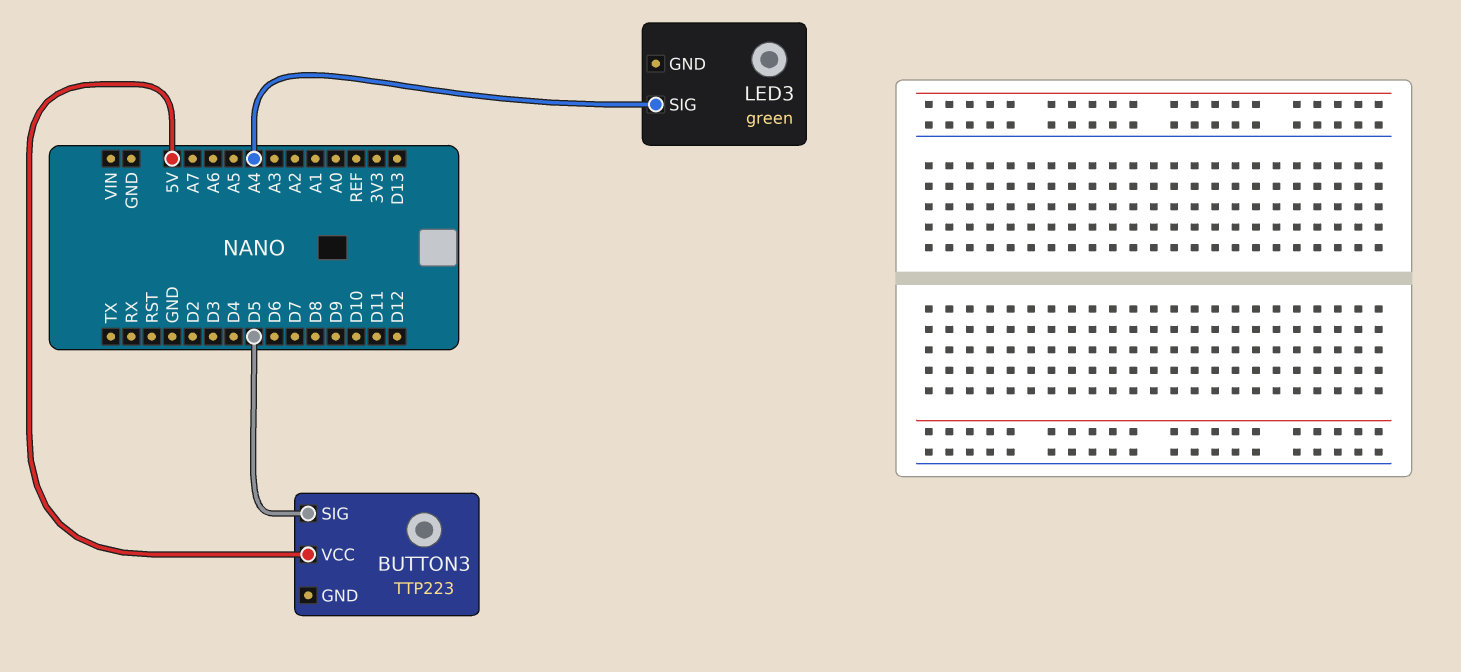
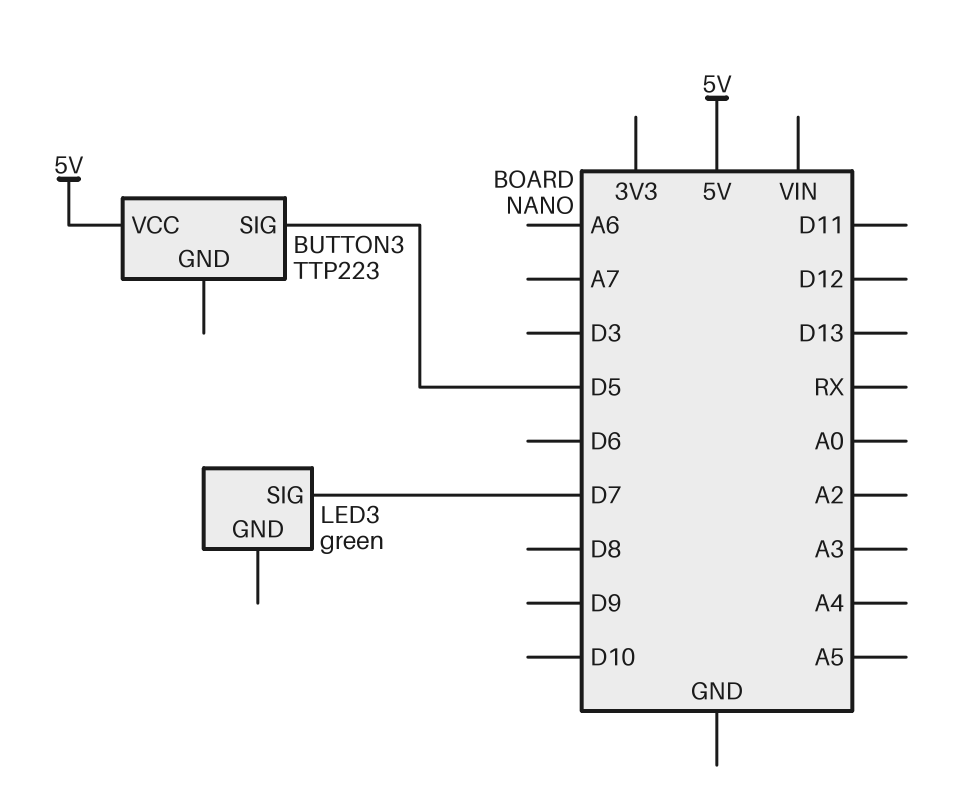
LED3 pin SIG: A4 -> D7

